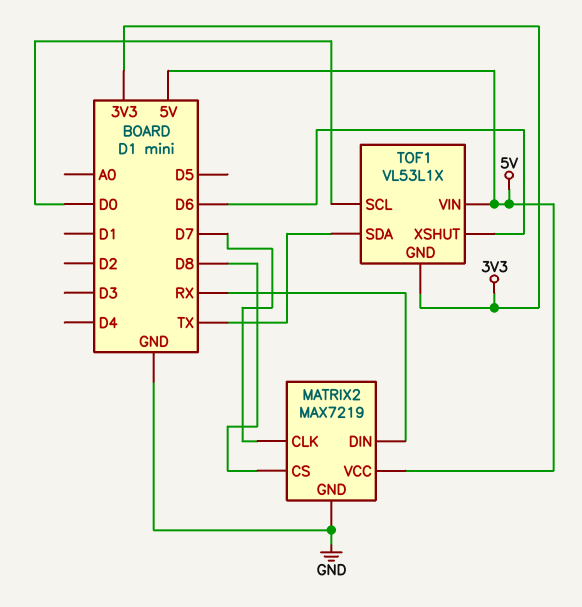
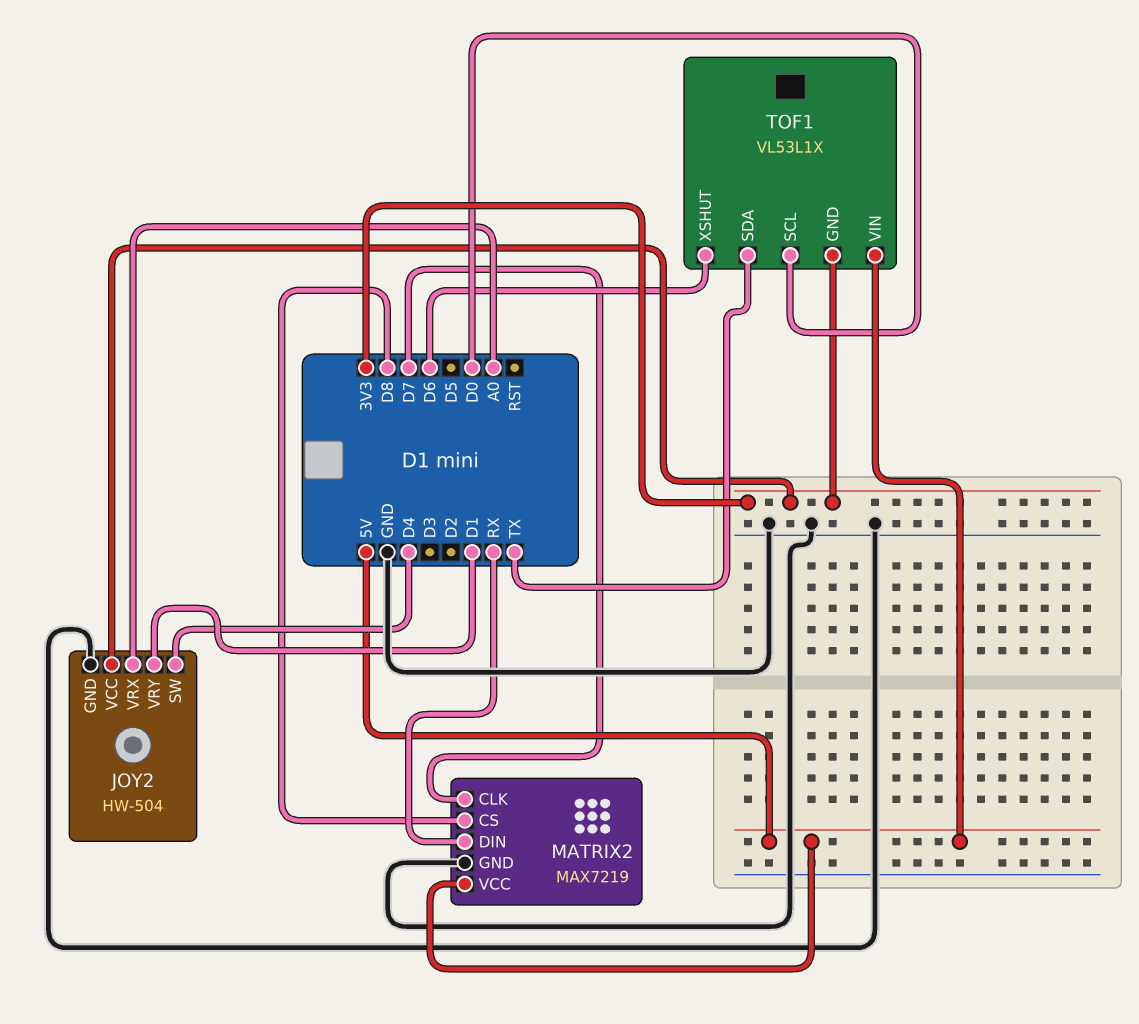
JOY2: none -> HW-504
JOY2 pin GND: none -> GND
JOY2 pin SW: none -> D4
JOY2 pin VCC: none -> 3V3
JOY2 pin VRX: none -> A0
JOY2 pin VRY: none -> D1

